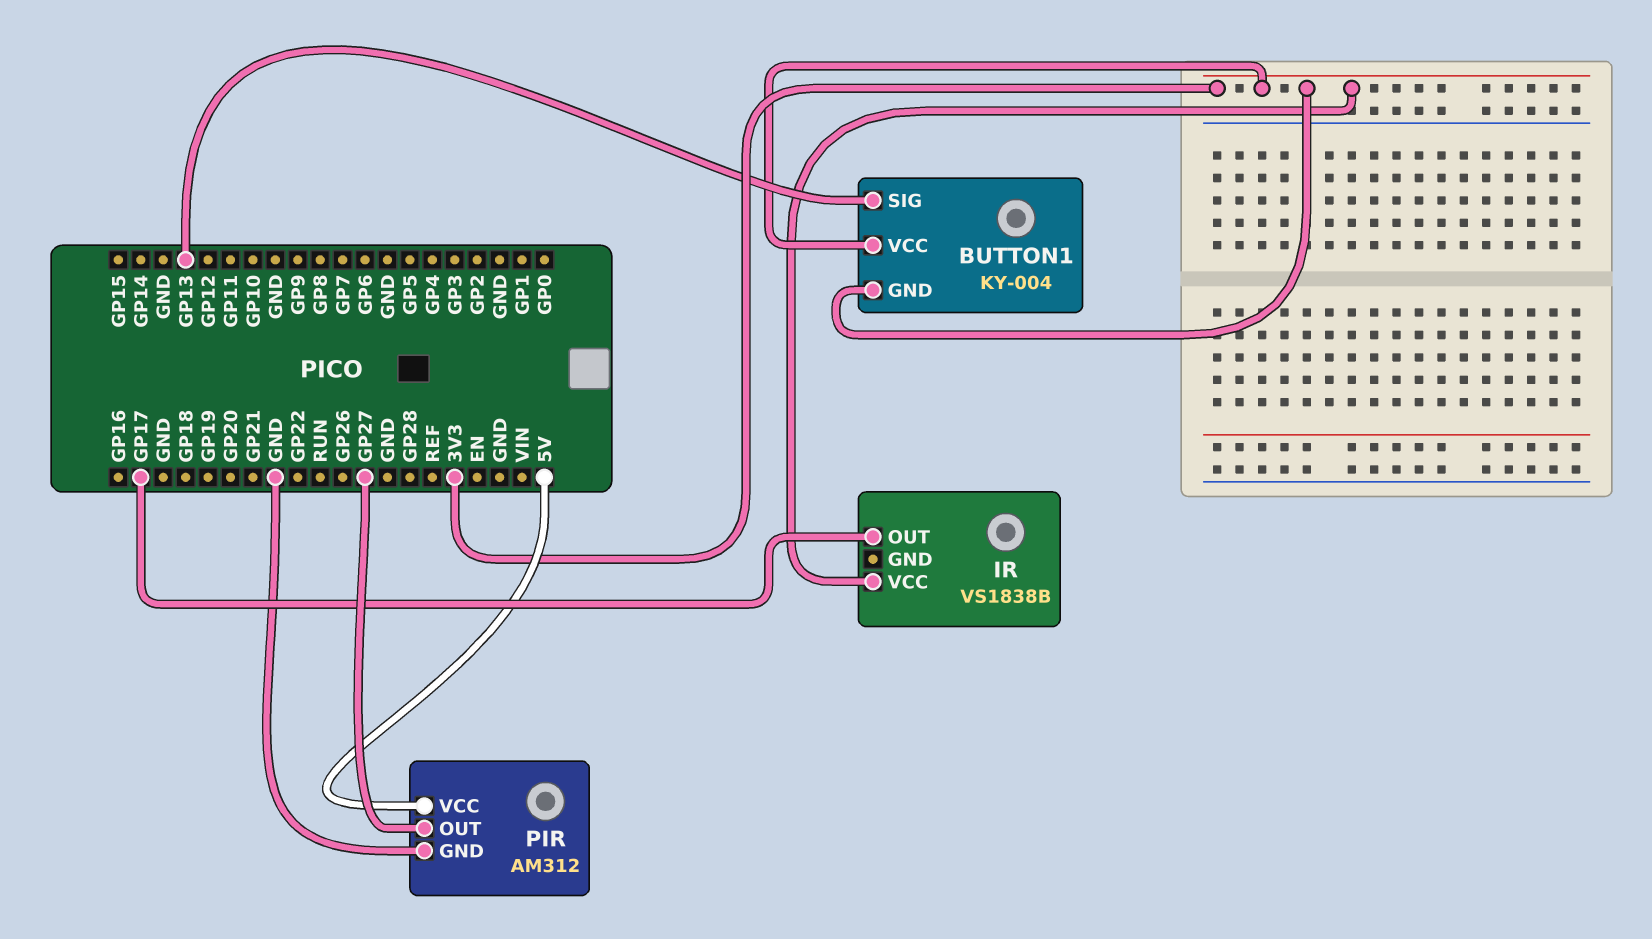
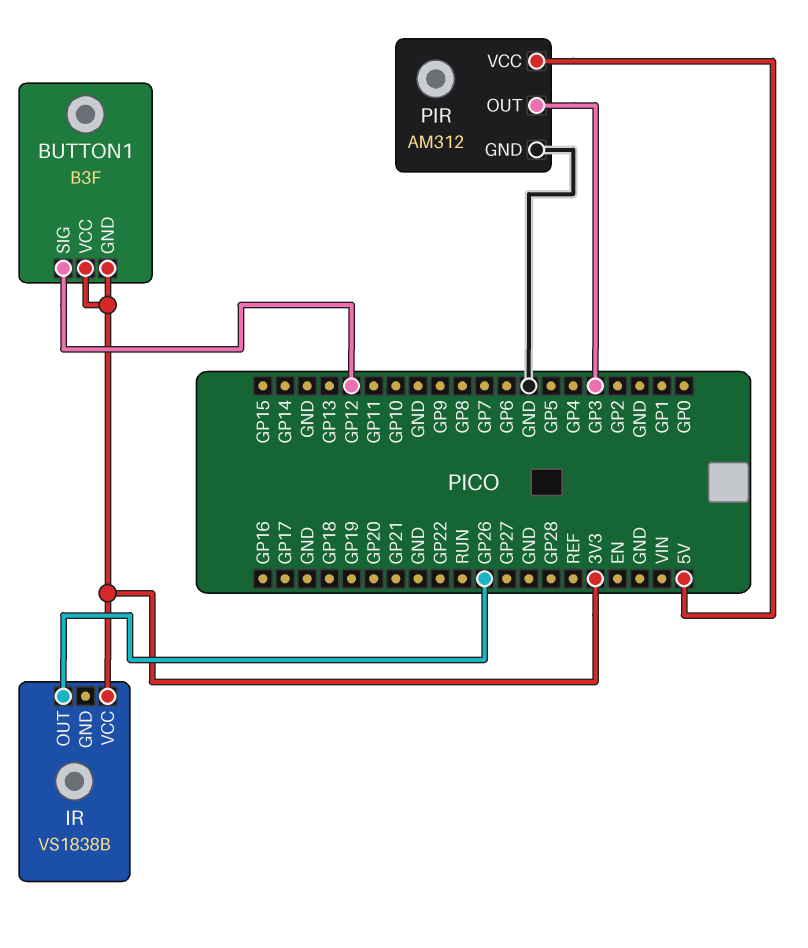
BUTTON1: KY-004 -> B3F
BUTTON1 pin SIG: GP13 -> GP12
IR pin OUT: GP17 -> GP26
PIR pin OUT: GP27 -> GP3

